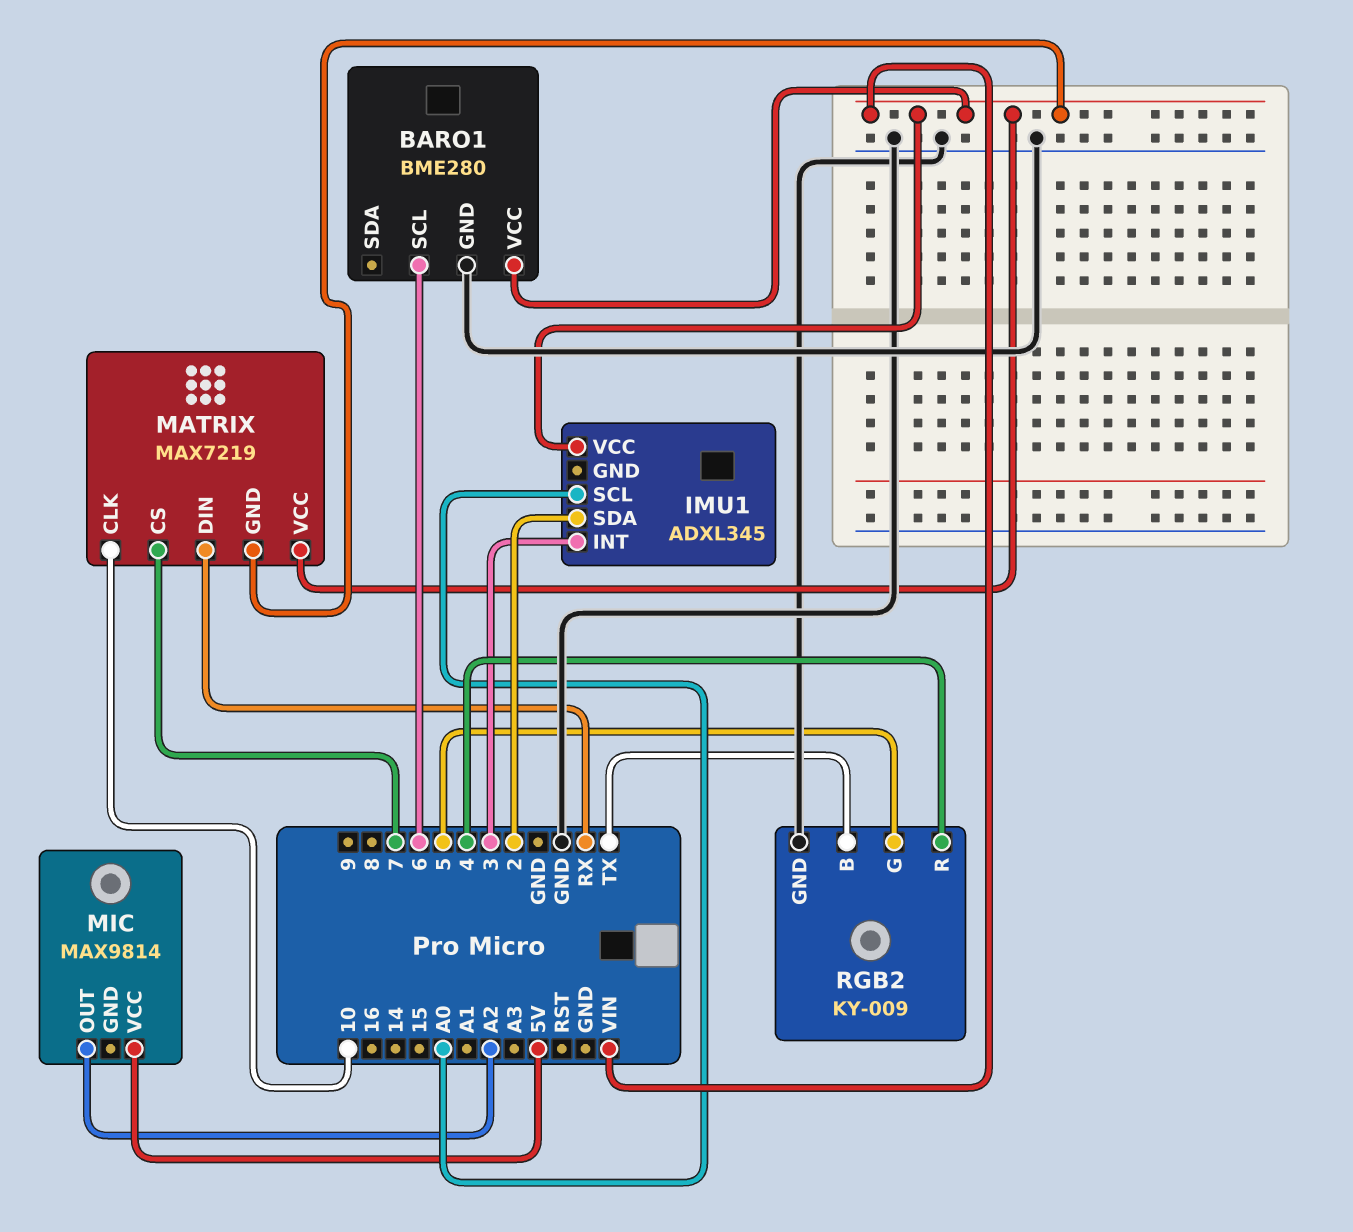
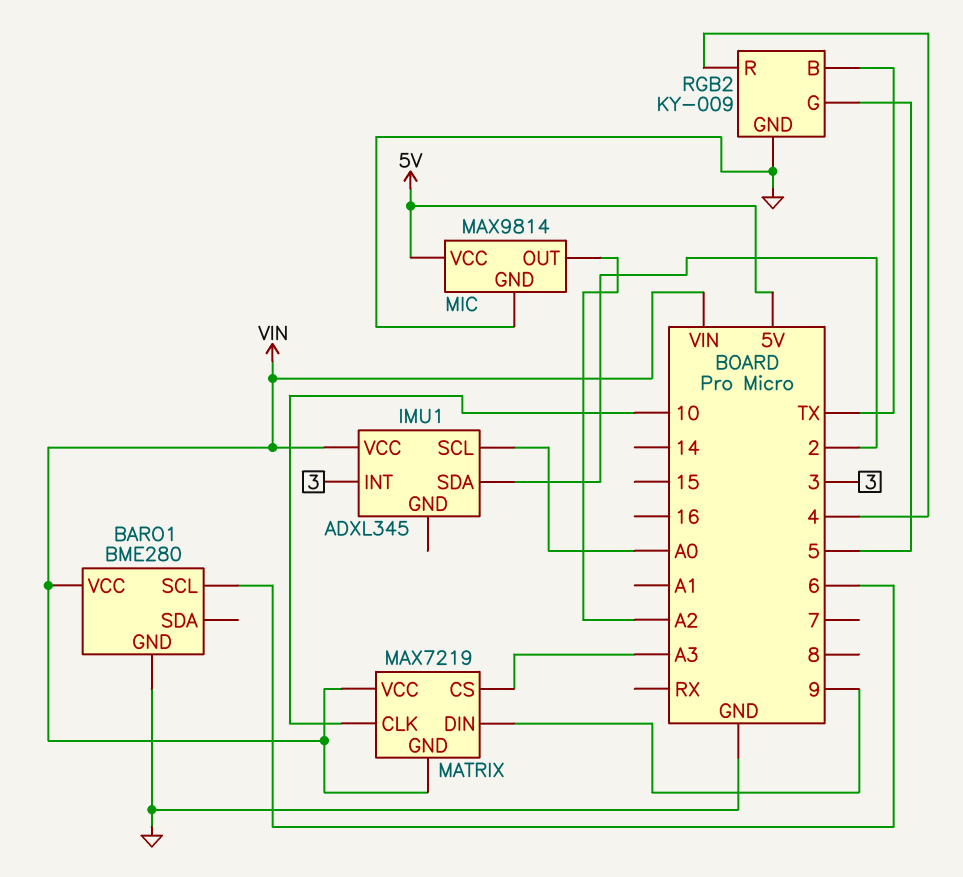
MATRIX pin CS: 7 -> A3
MATRIX pin DIN: RX -> 9
MIC pin GND: none -> GND

